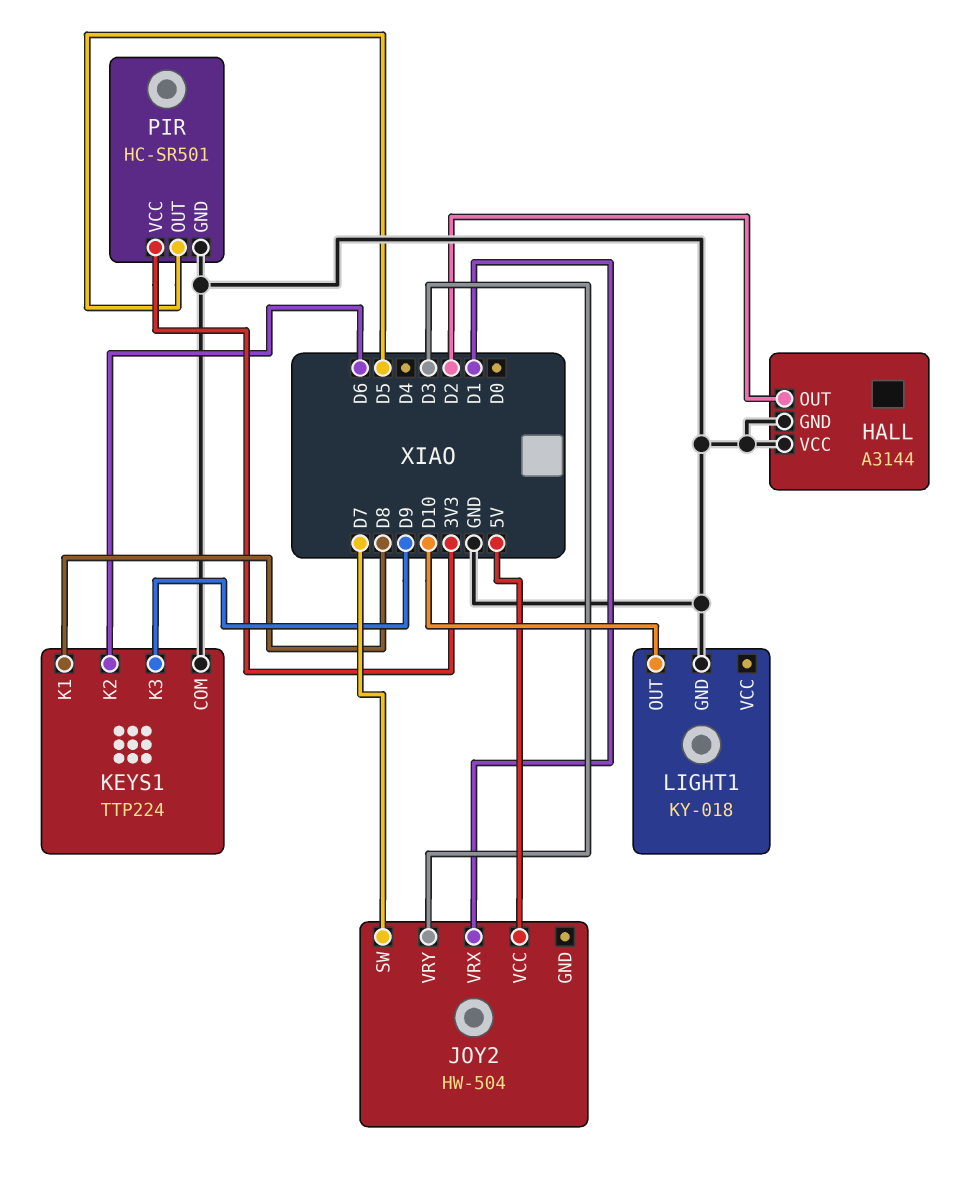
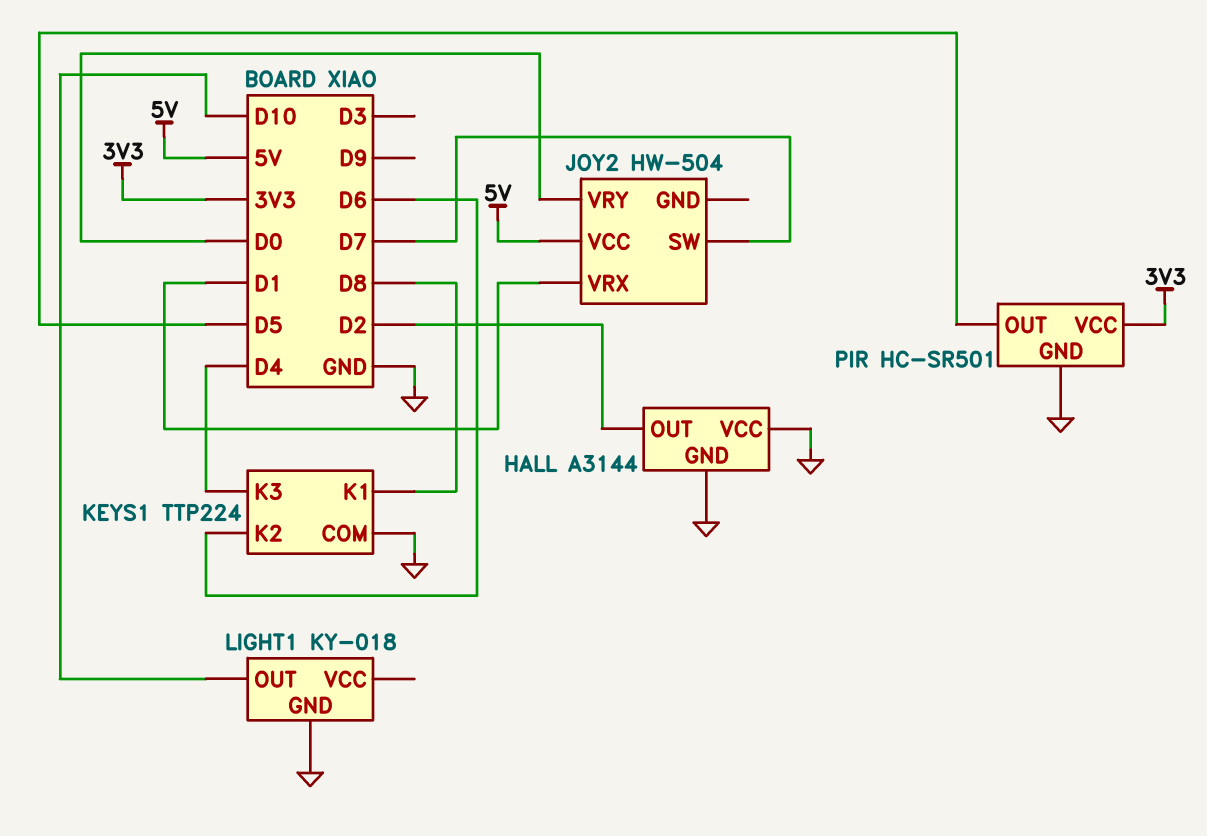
JOY2 pin VRY: D3 -> D0
KEYS1 pin K3: D9 -> D4

